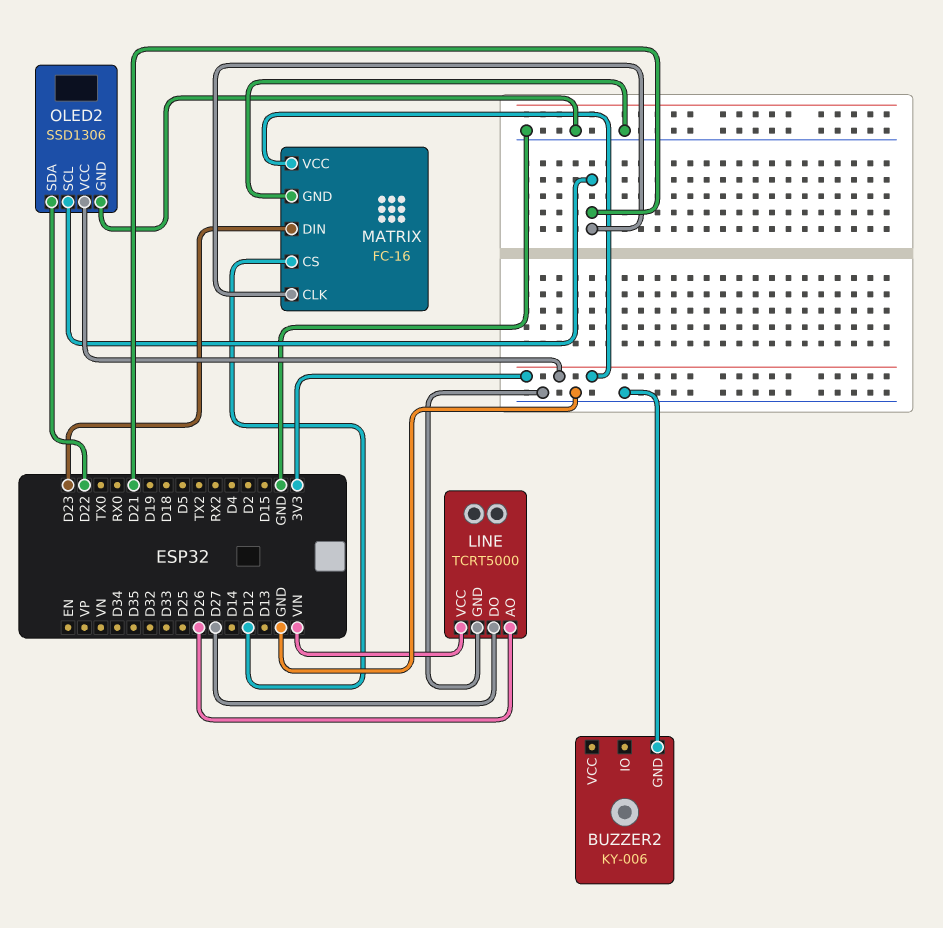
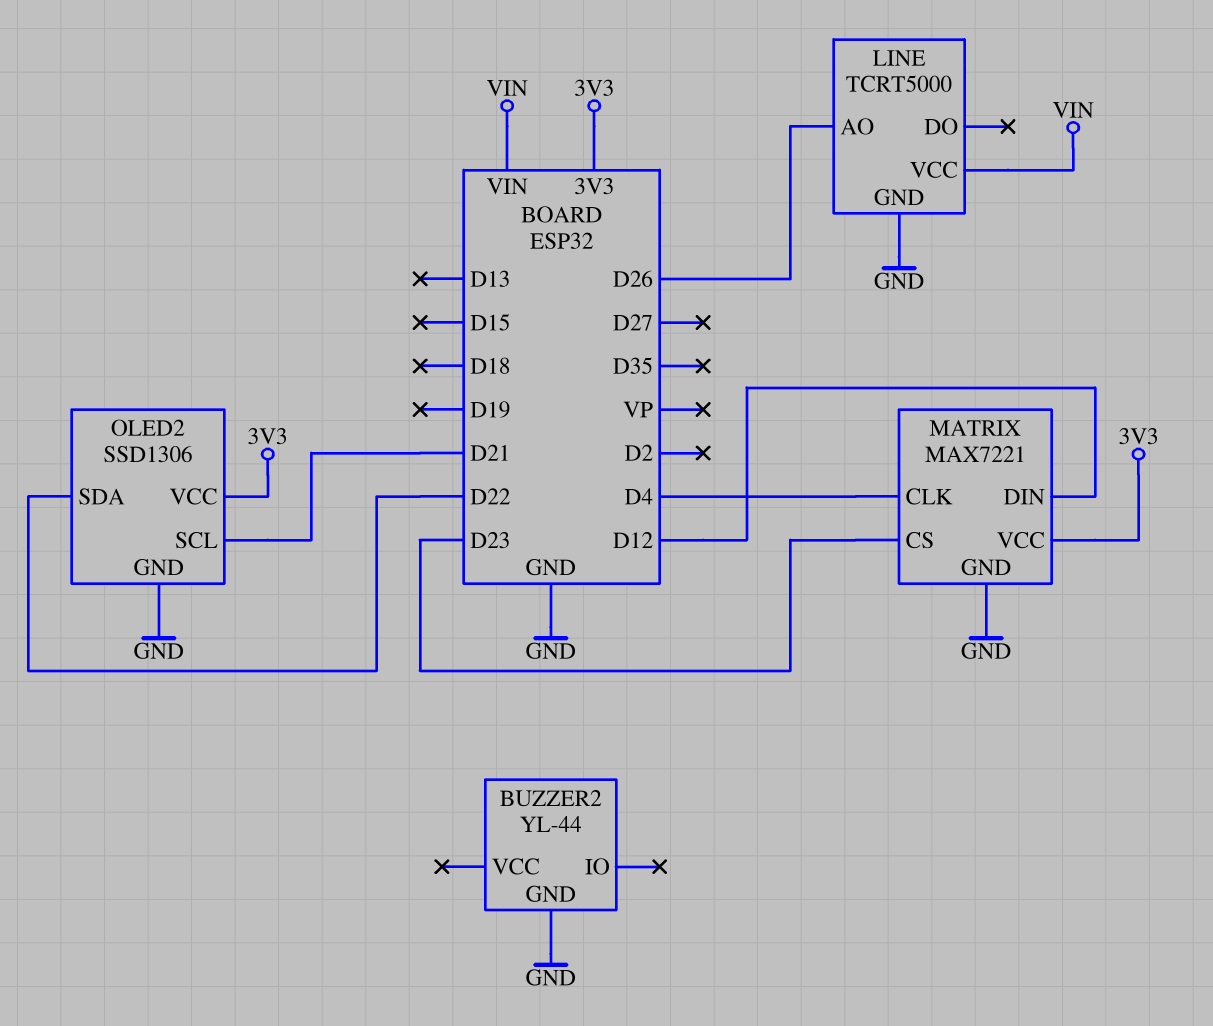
BUZZER2: KY-006 -> YL-44
LINE pin DO: D27 -> none
MATRIX: FC-16 -> MAX7221
MATRIX pin CLK: D21 -> D4
MATRIX pin CS: D12 -> D23
MATRIX pin DIN: D23 -> D12

